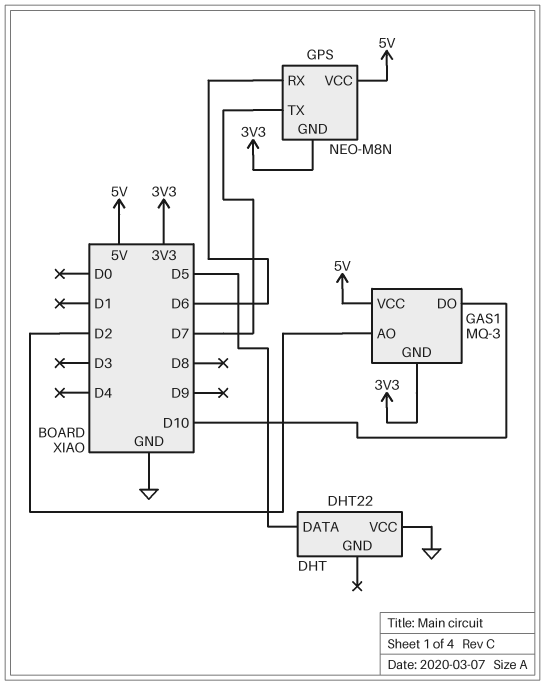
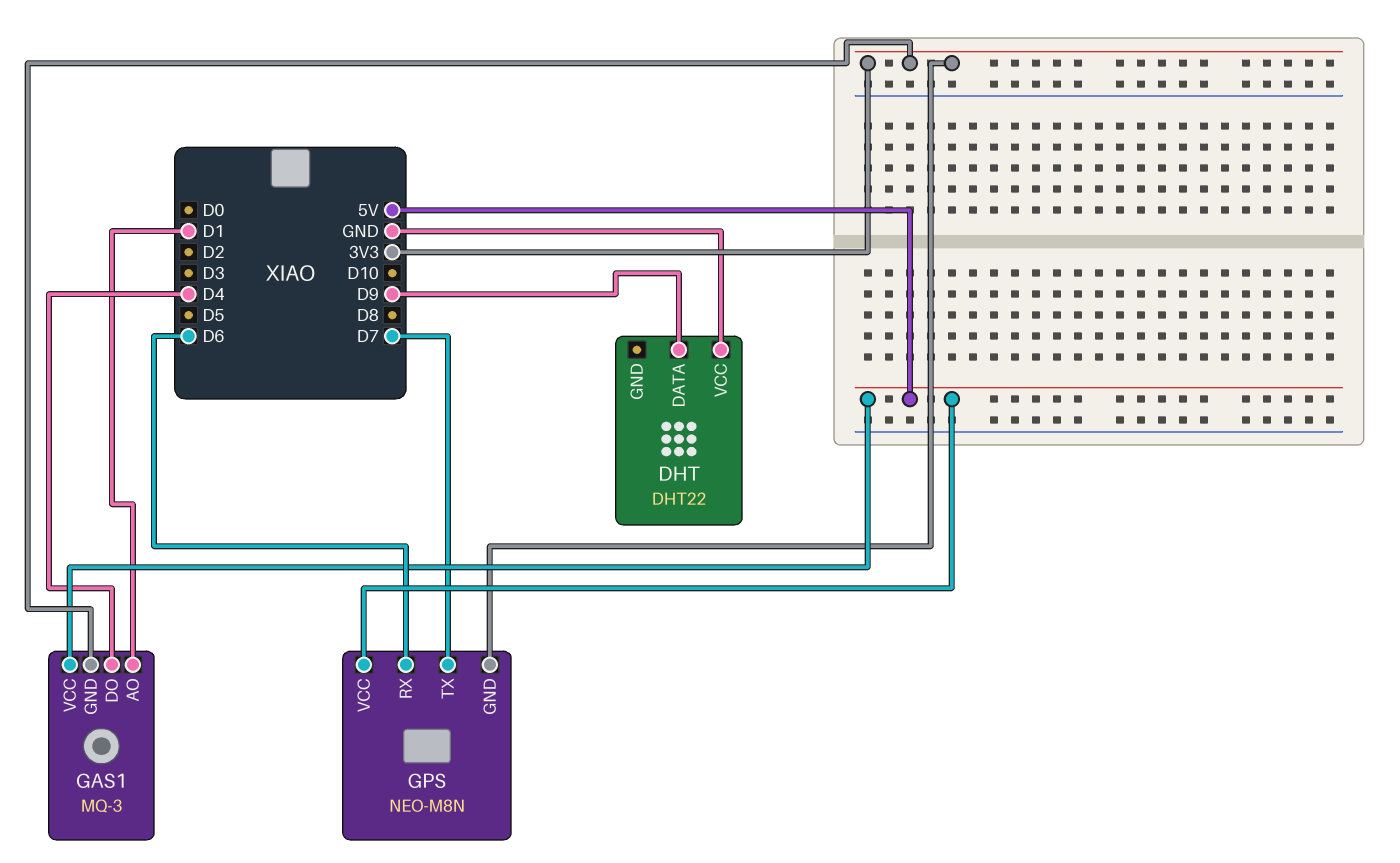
DHT pin DATA: D5 -> D9
GAS1 pin AO: D2 -> D1
GAS1 pin DO: D10 -> D4

